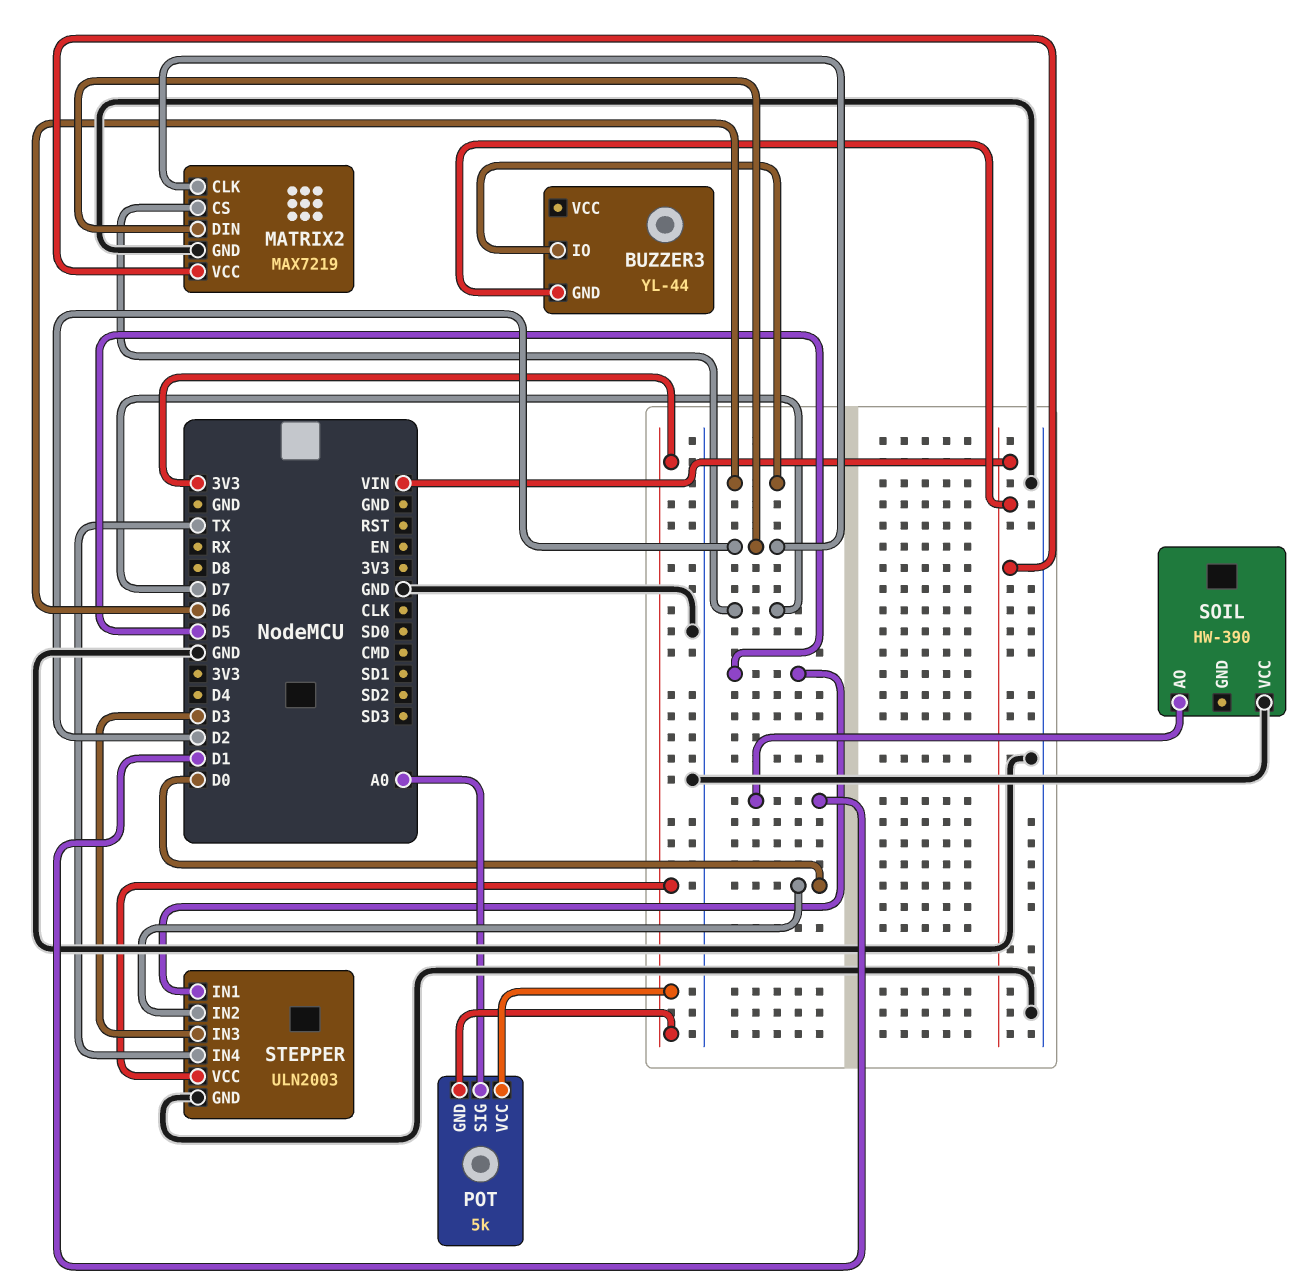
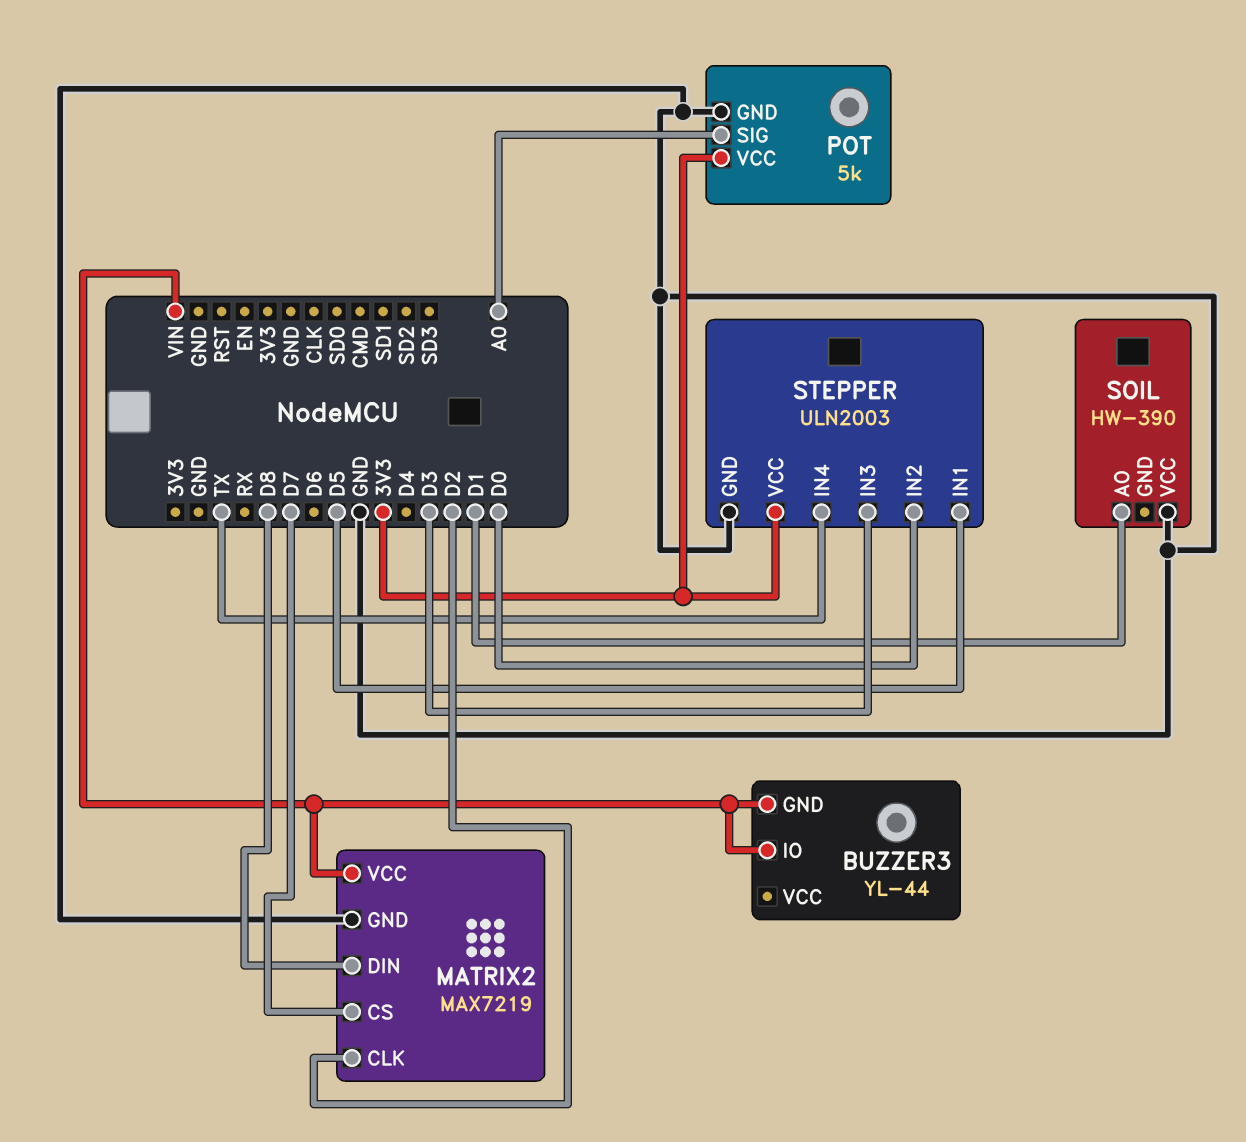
BUZZER3 pin IO: D6 -> VIN
MATRIX2 pin DIN: D2 -> D8
POT pin GND: 3V3 -> GND

